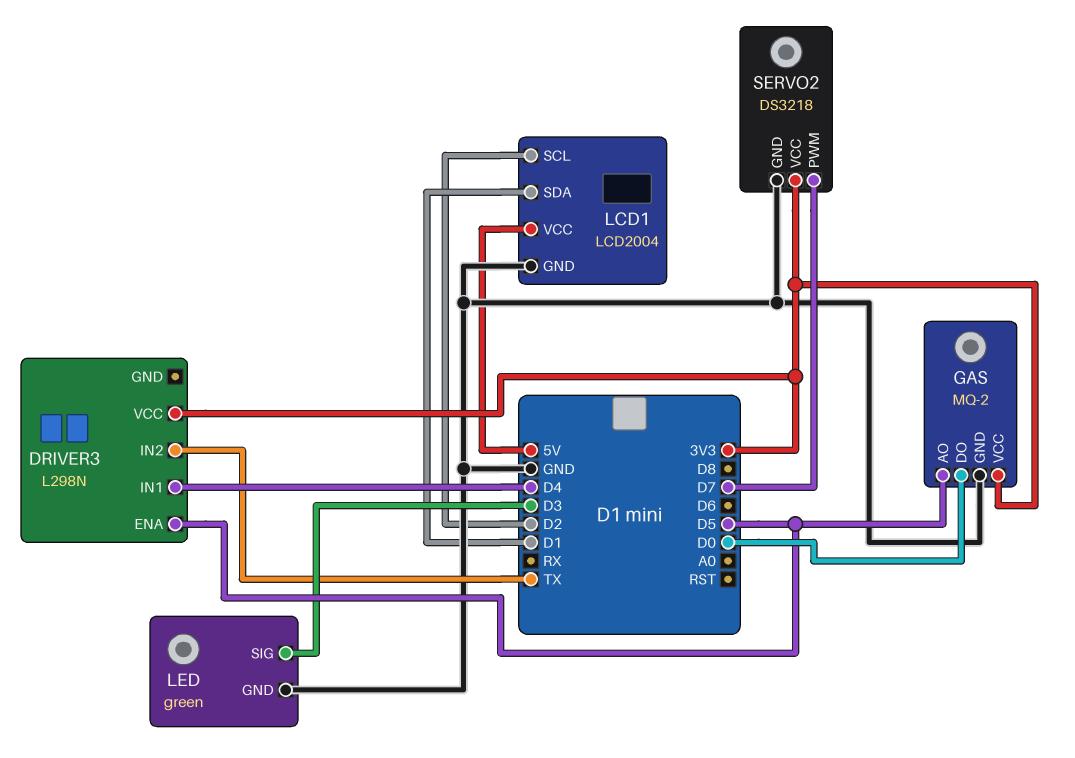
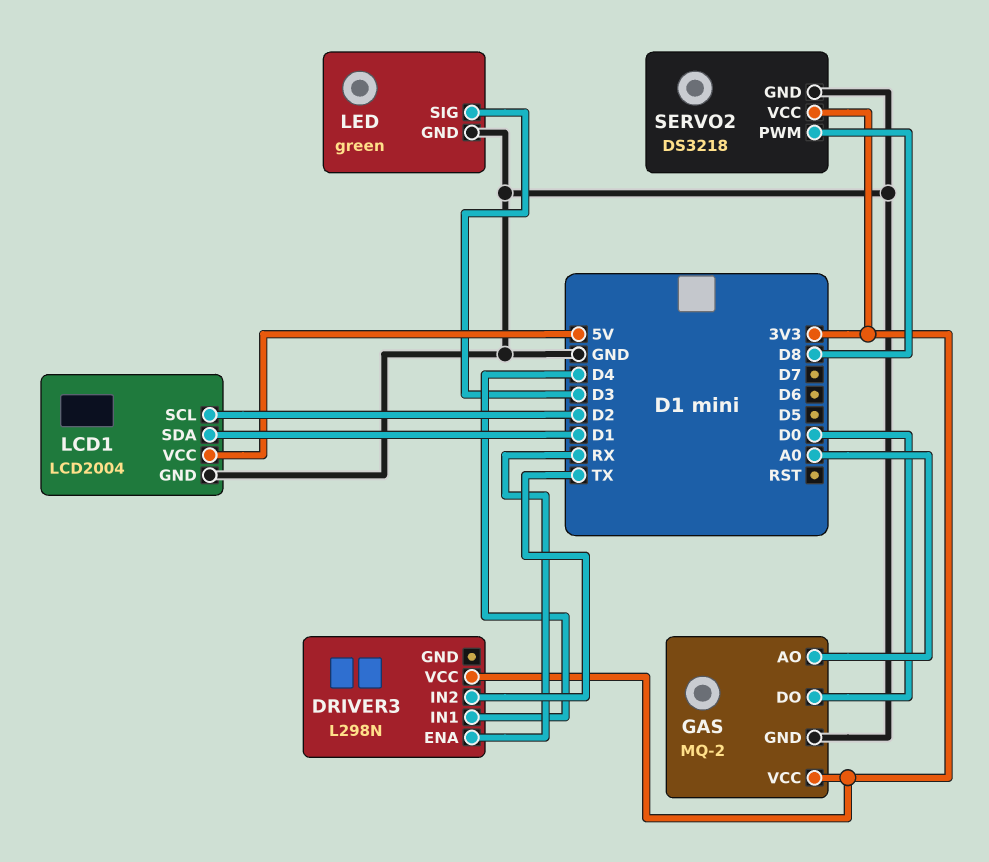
DRIVER3 pin ENA: D5 -> RX
GAS pin AO: D5 -> A0
SERVO2 pin PWM: D7 -> D8

